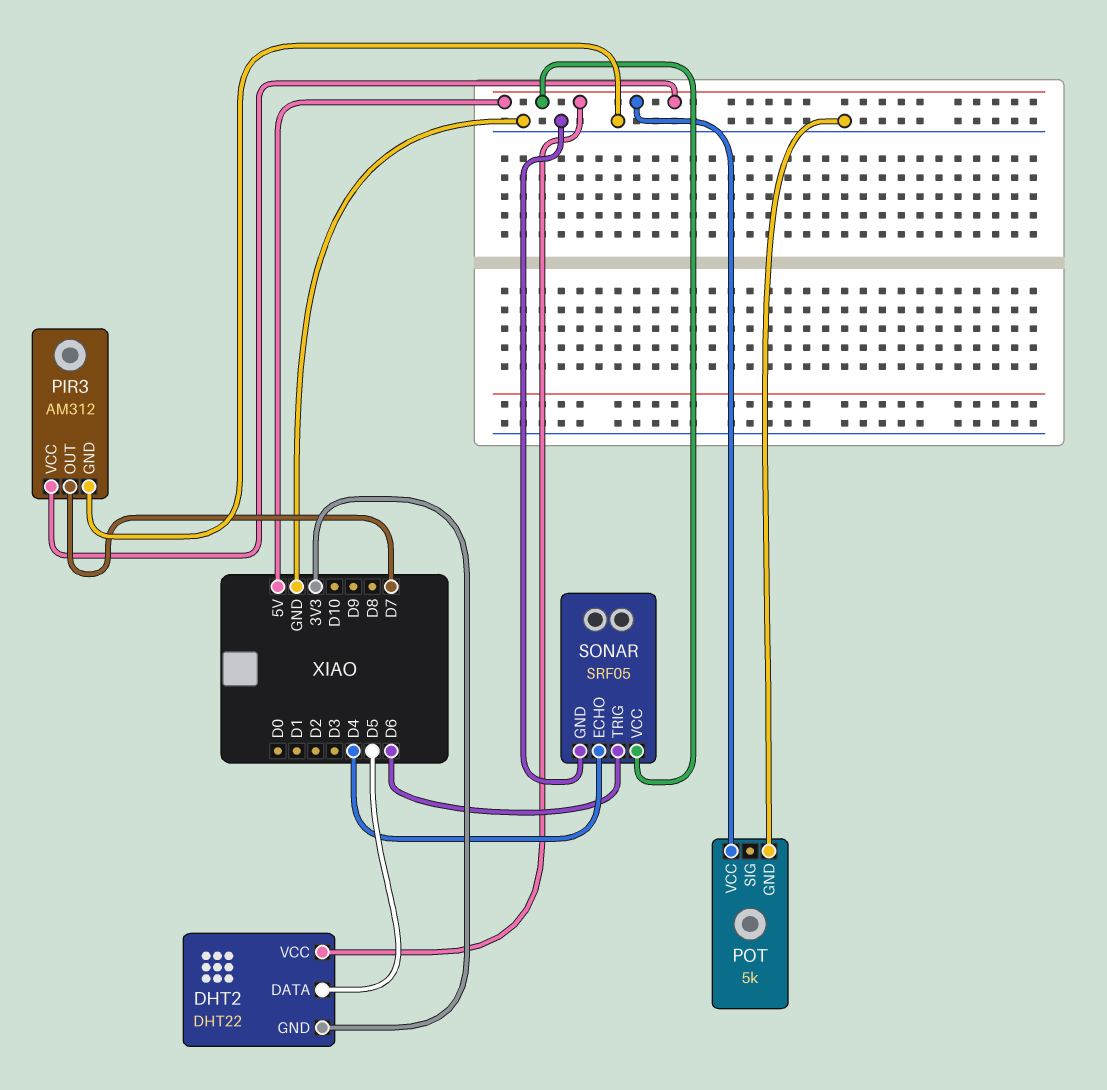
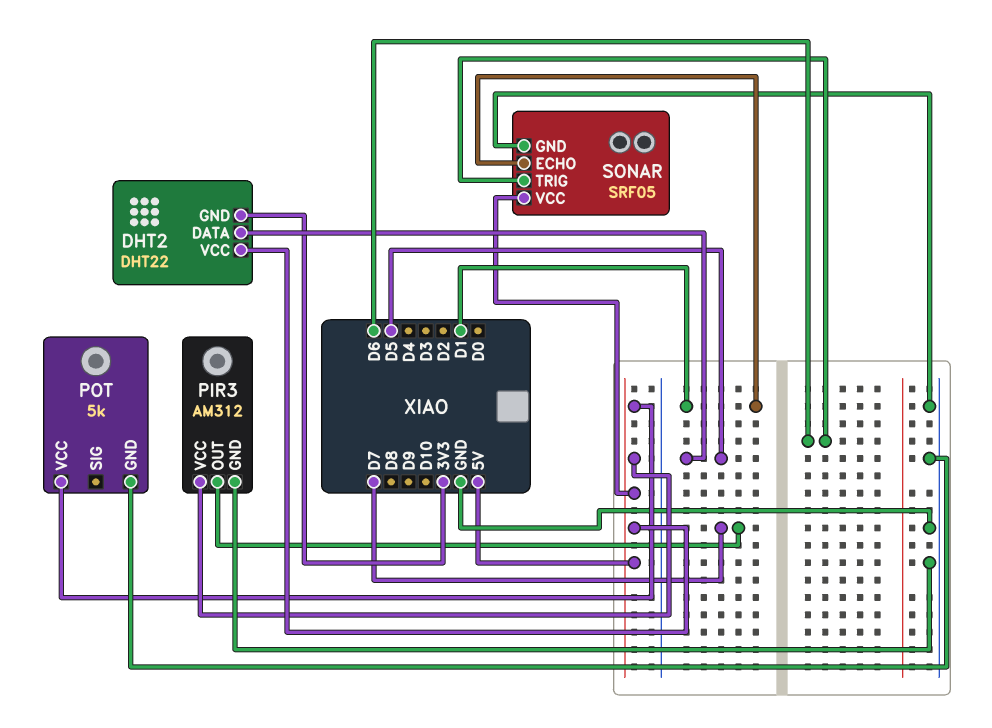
SONAR pin ECHO: D4 -> D1

